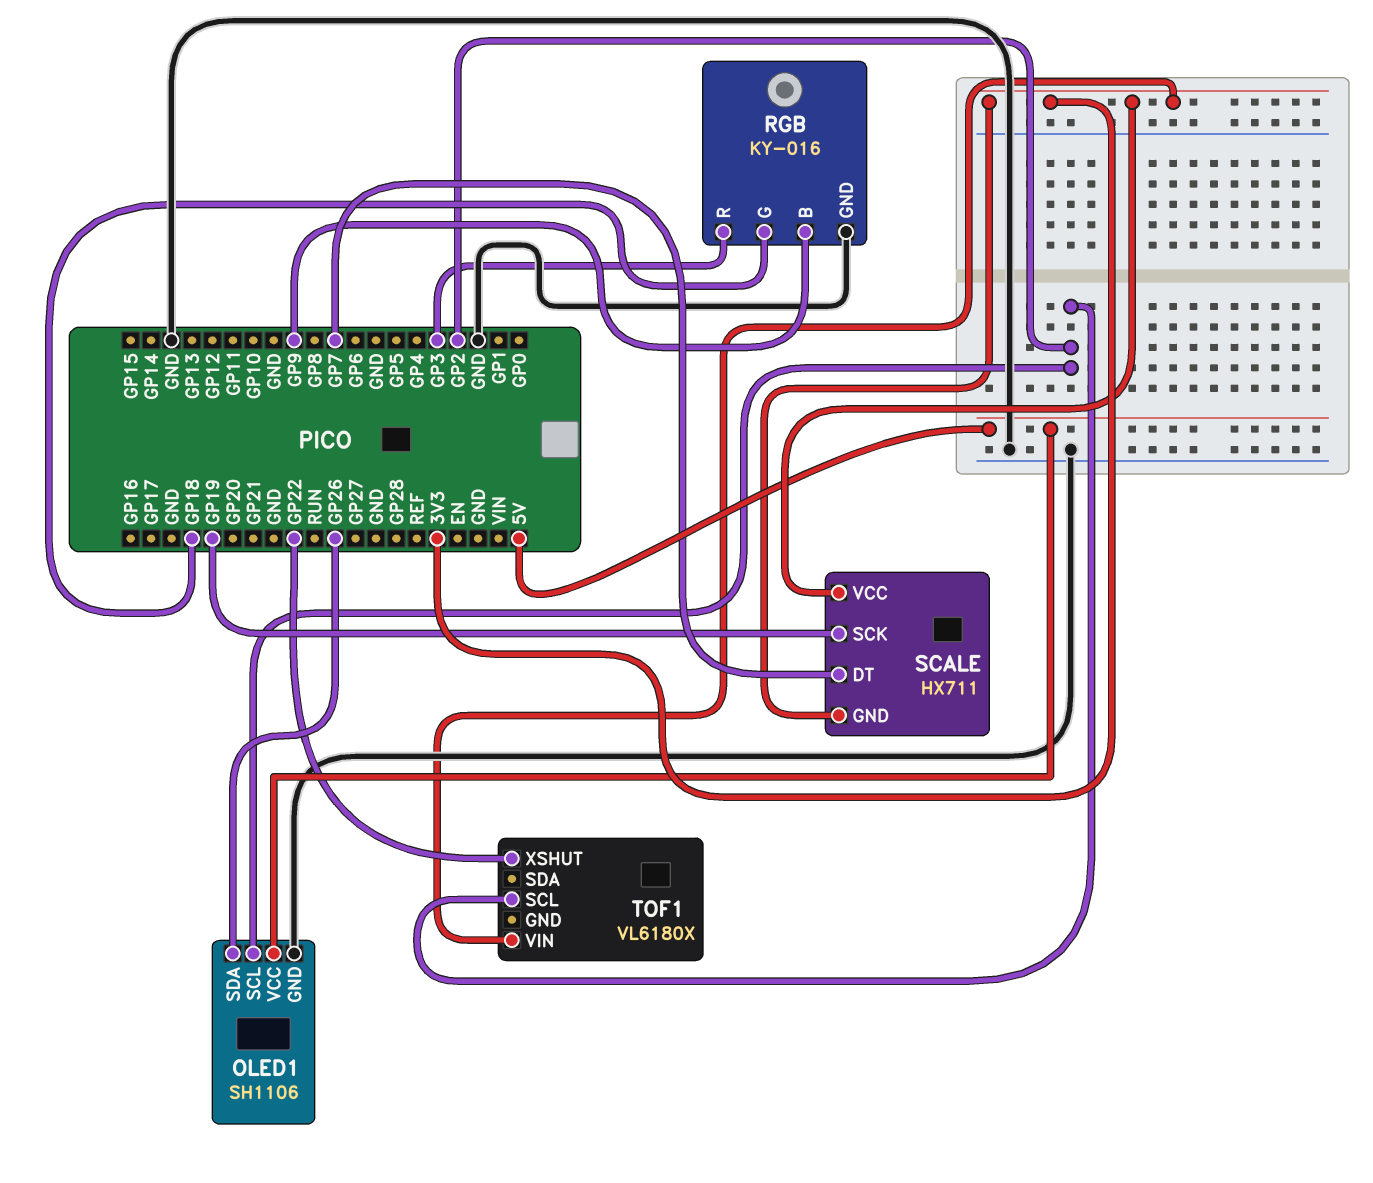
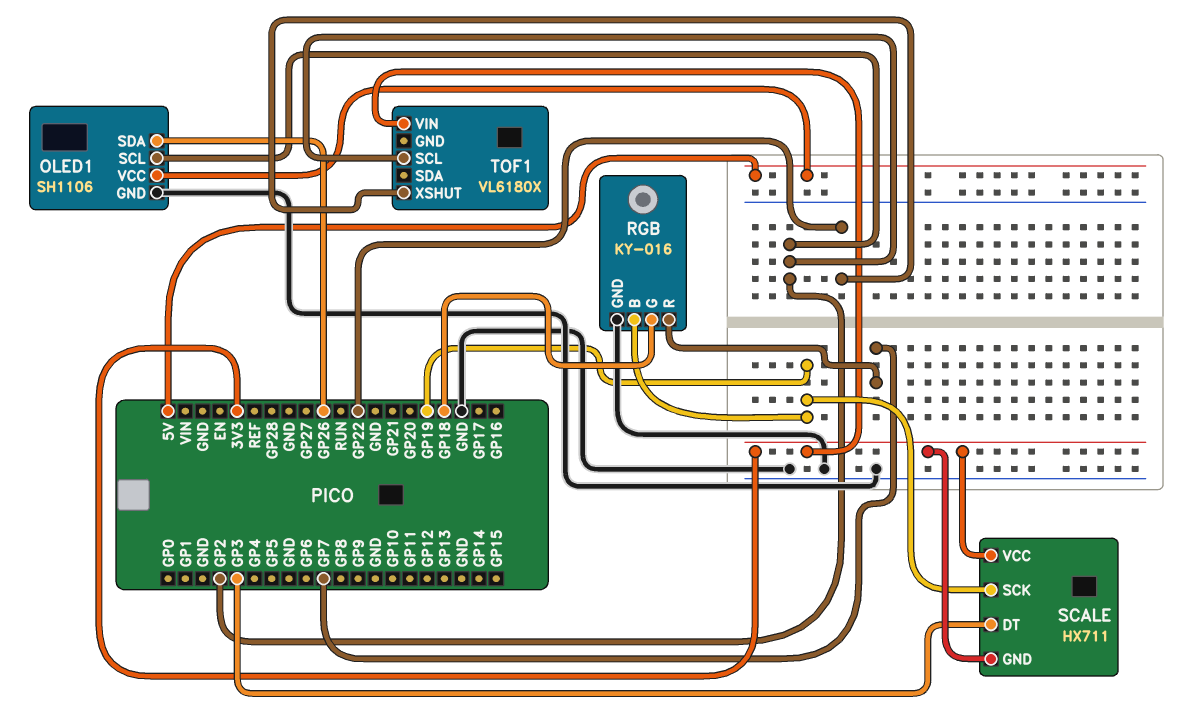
RGB pin B: GP9 -> GP19
RGB pin R: GP3 -> GP7
SCALE pin DT: GP7 -> GP3

